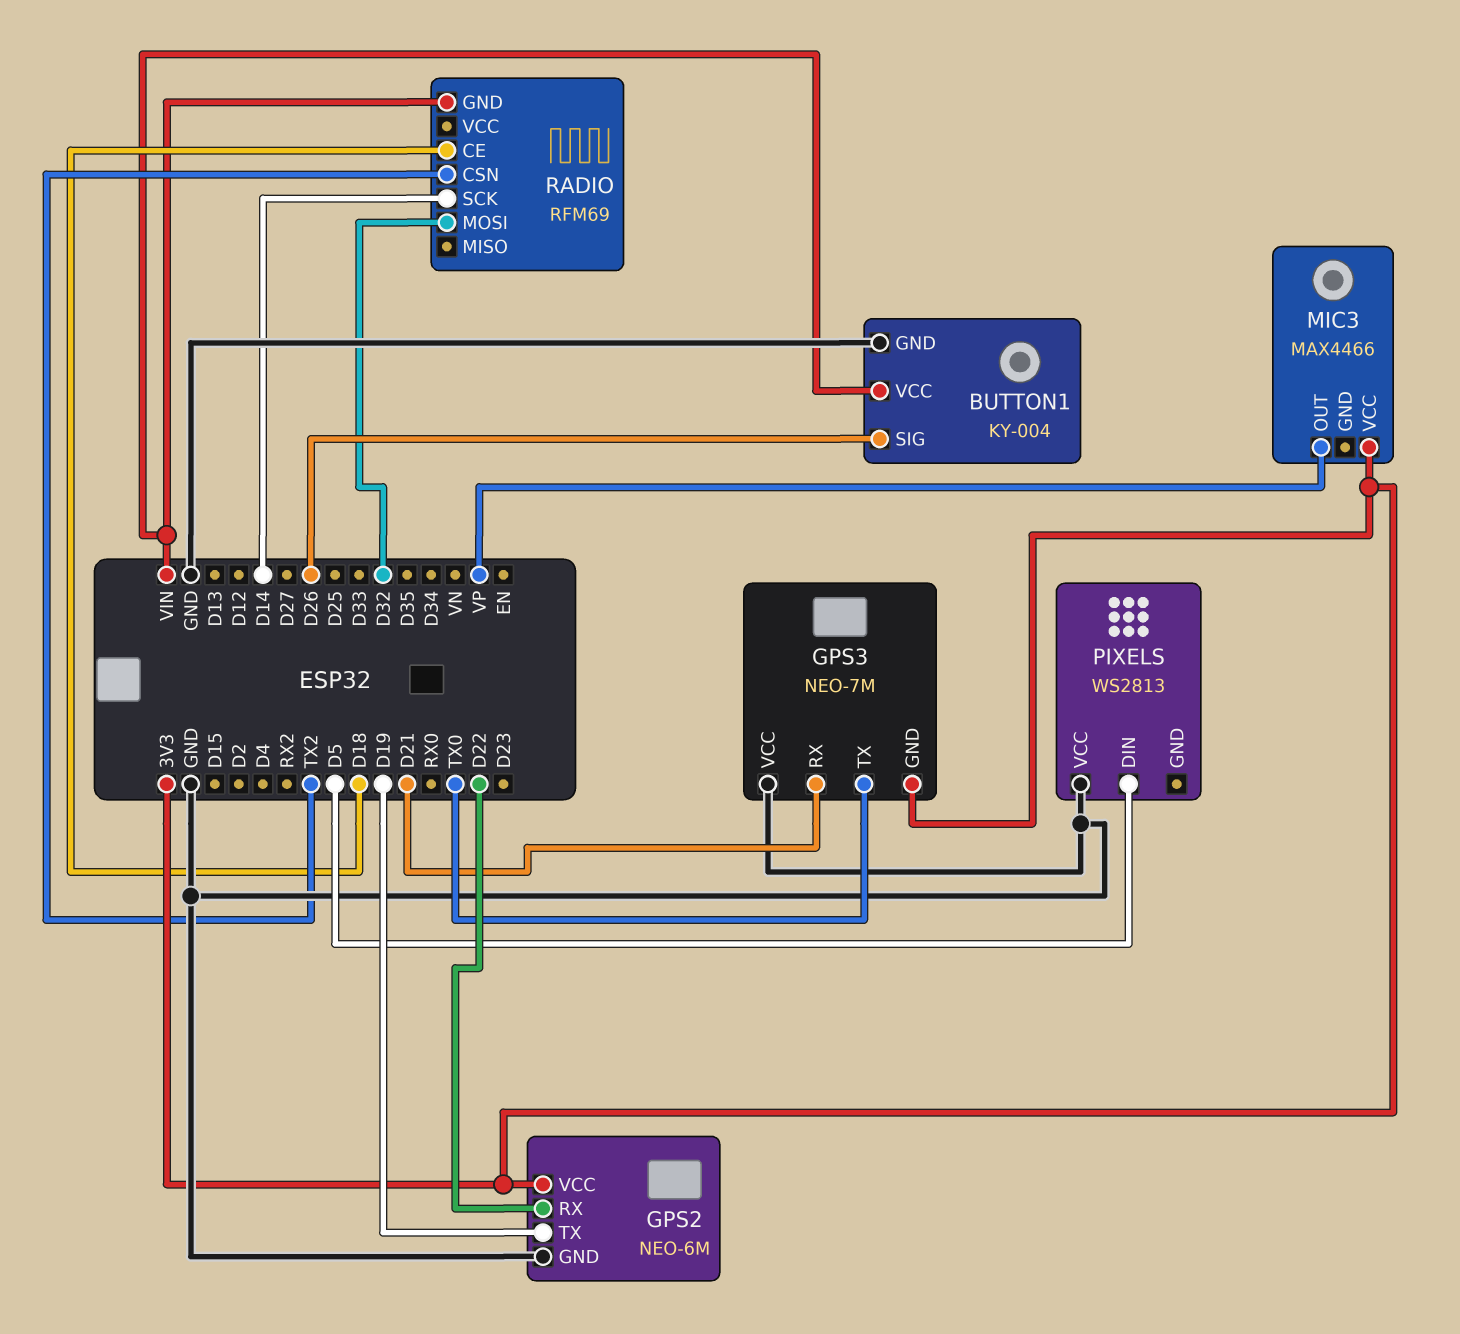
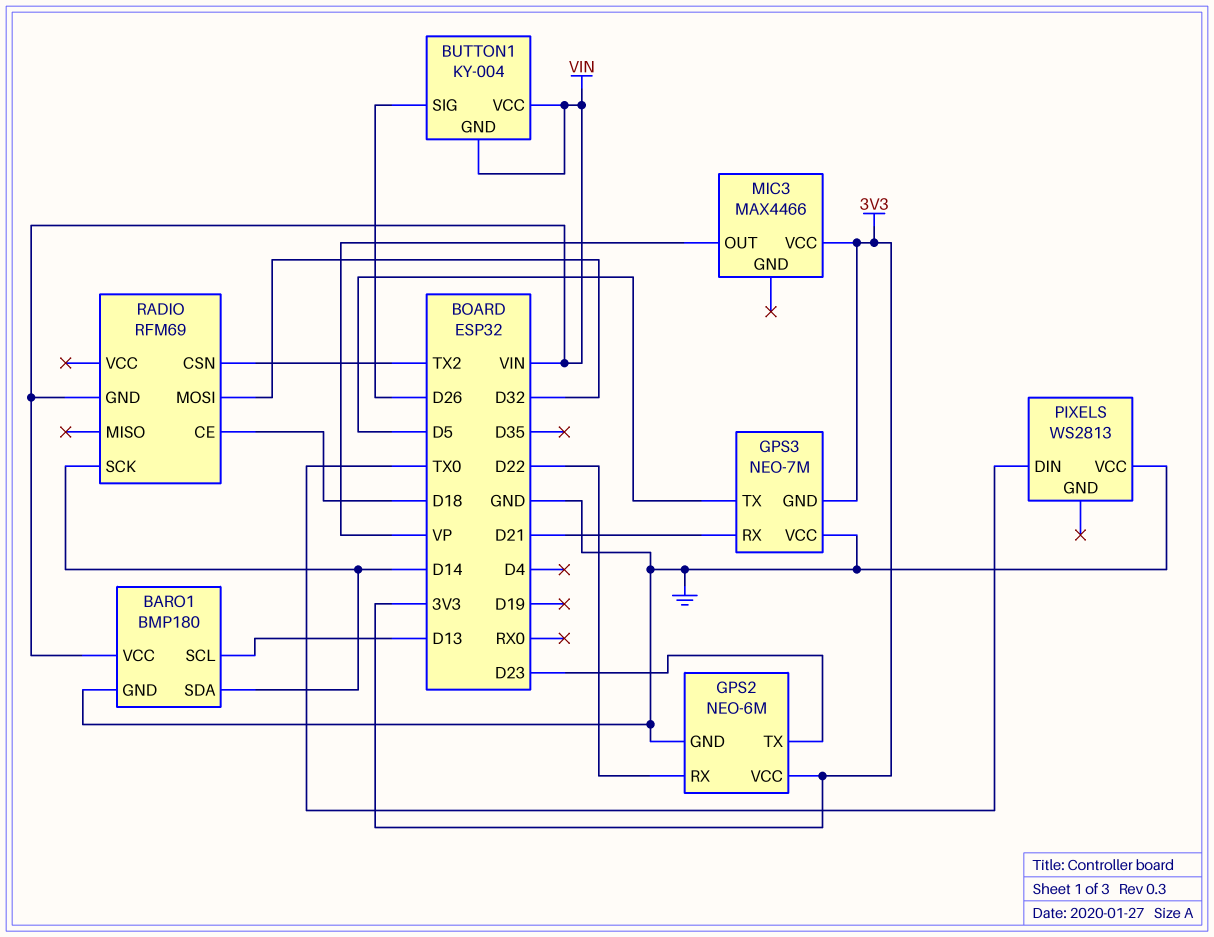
BARO1: none -> BMP180
BARO1 pin GND: none -> GND
BARO1 pin SCL: none -> D13
BARO1 pin SDA: none -> D14
BARO1 pin VCC: none -> VIN
BUTTON1 pin GND: GND -> VIN
GPS2 pin TX: D19 -> D23
GPS3 pin TX: TX0 -> D5
PIXELS pin DIN: D5 -> TX0

